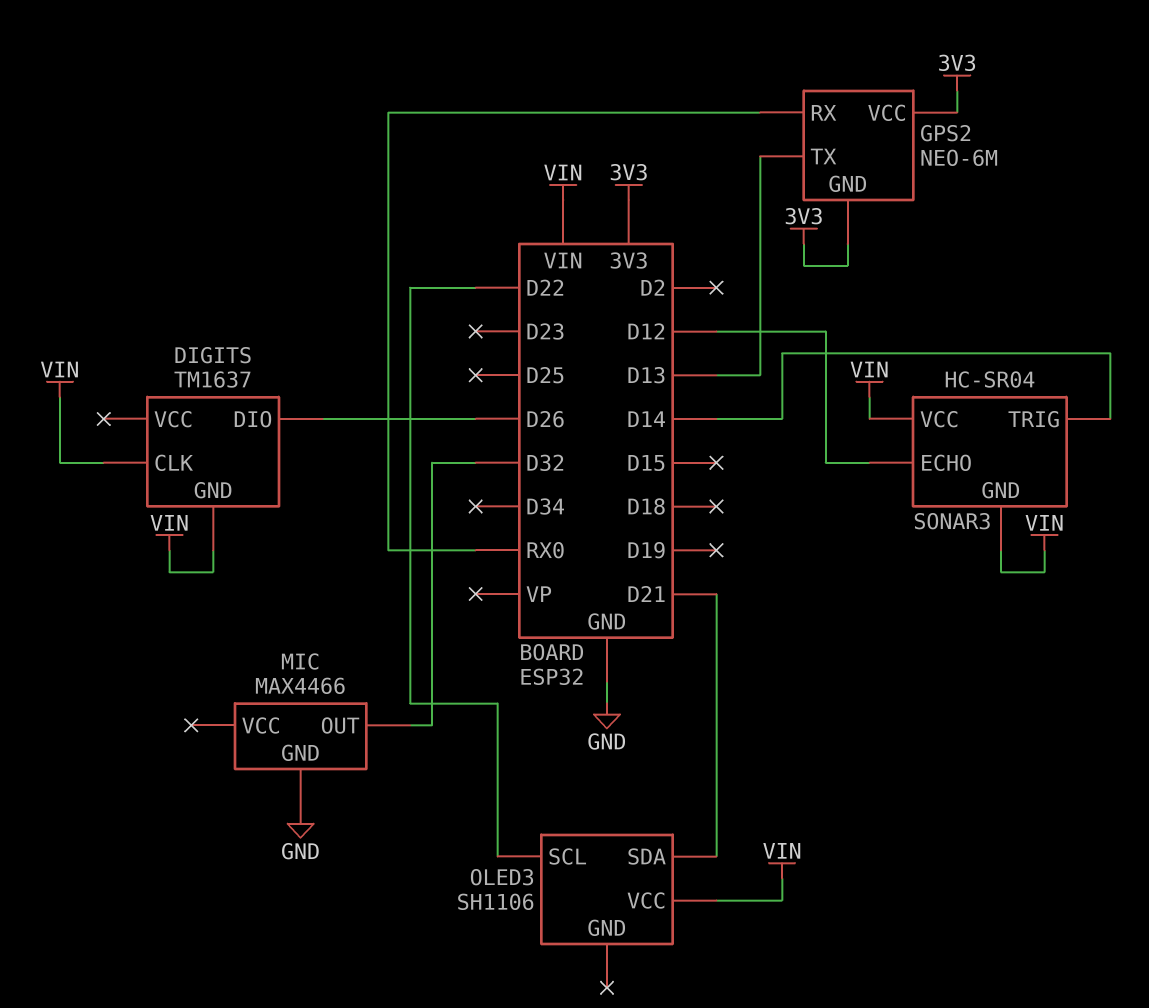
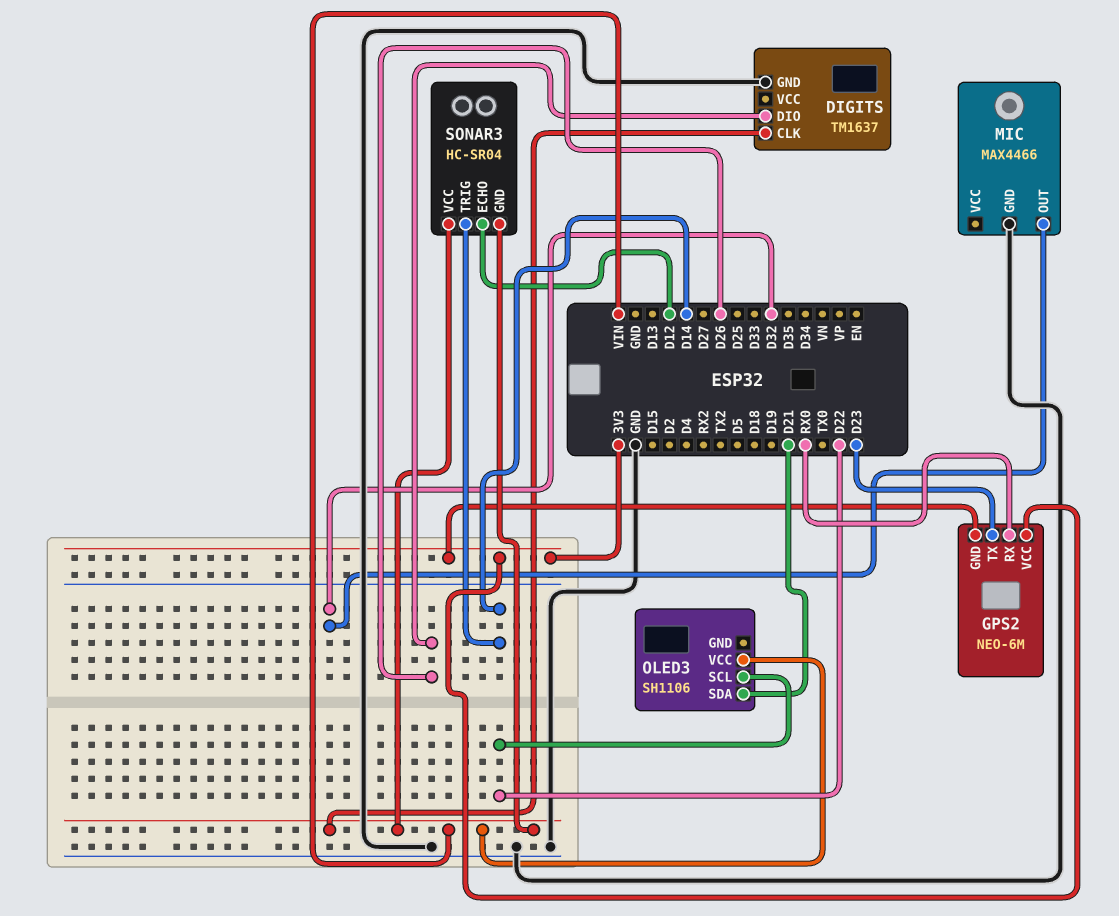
DIGITS pin GND: VIN -> GND
GPS2 pin TX: D13 -> D23

